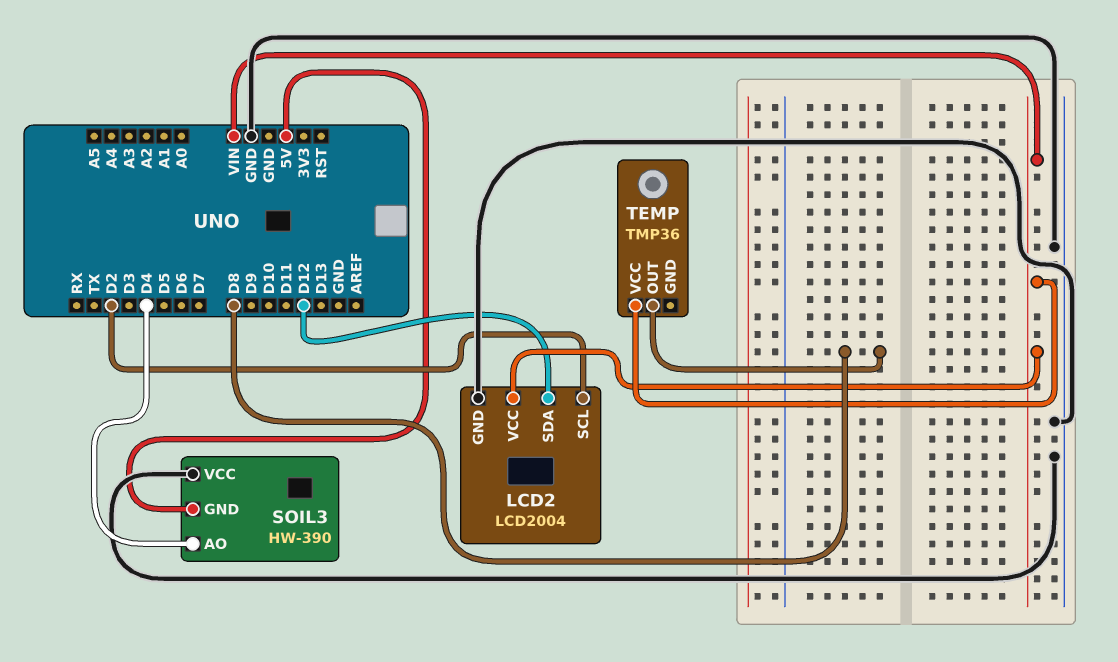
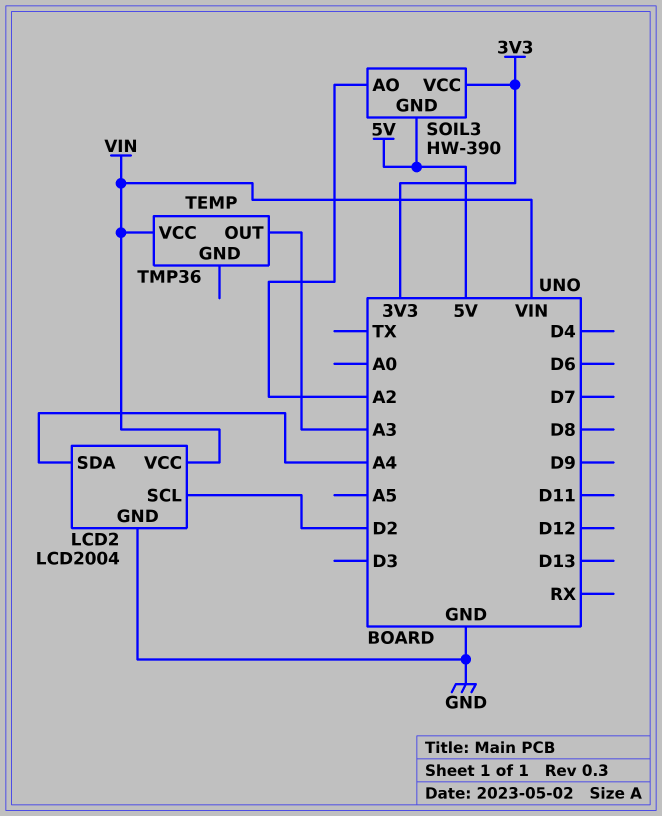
LCD2 pin SDA: D12 -> A4
SOIL3 pin AO: D4 -> A2
SOIL3 pin VCC: GND -> 3V3
TEMP pin OUT: D8 -> A3

